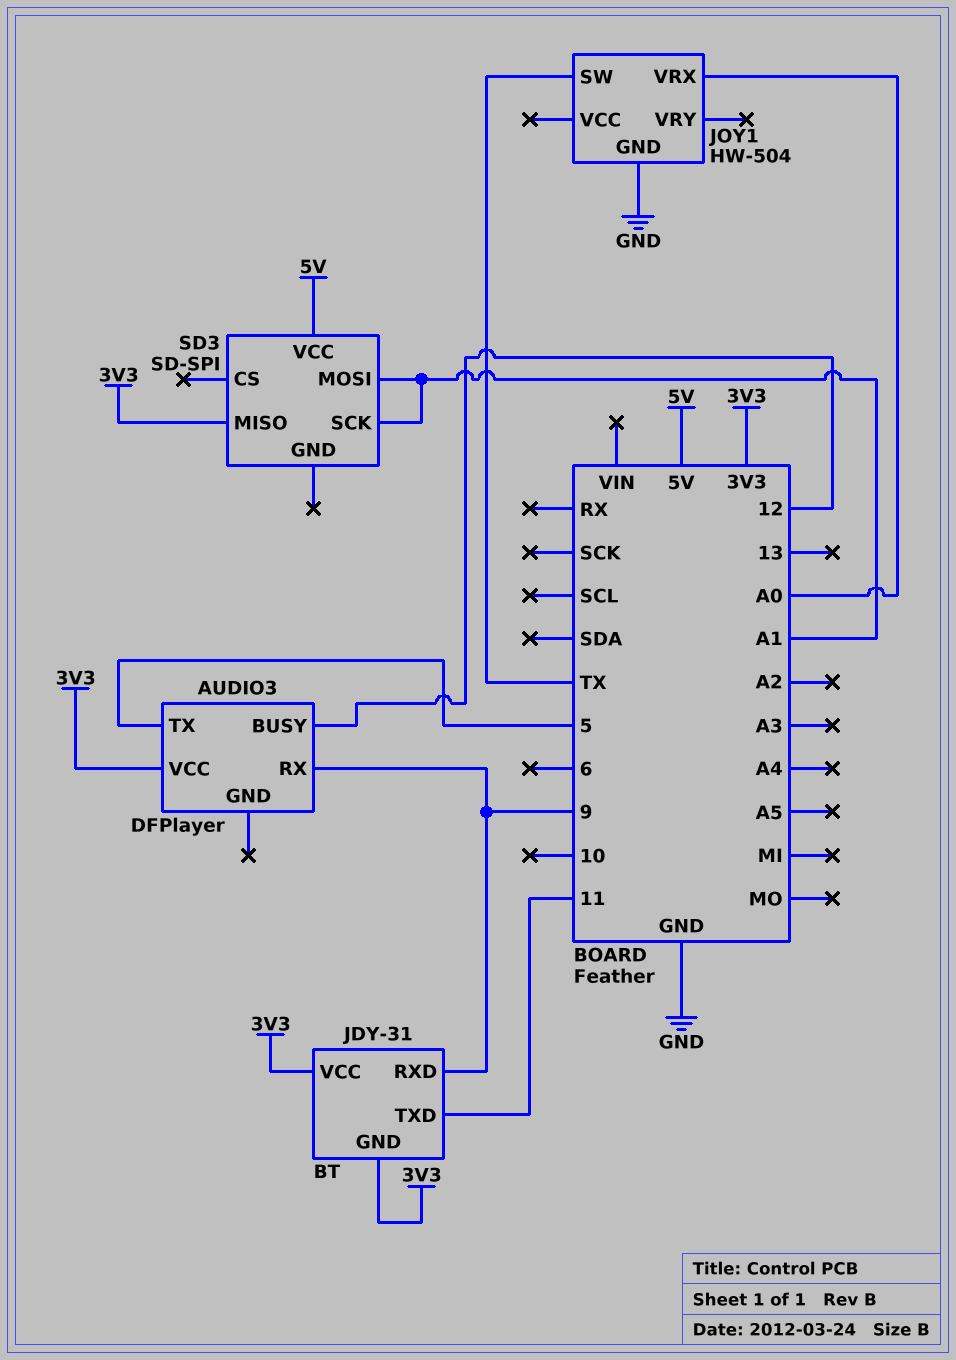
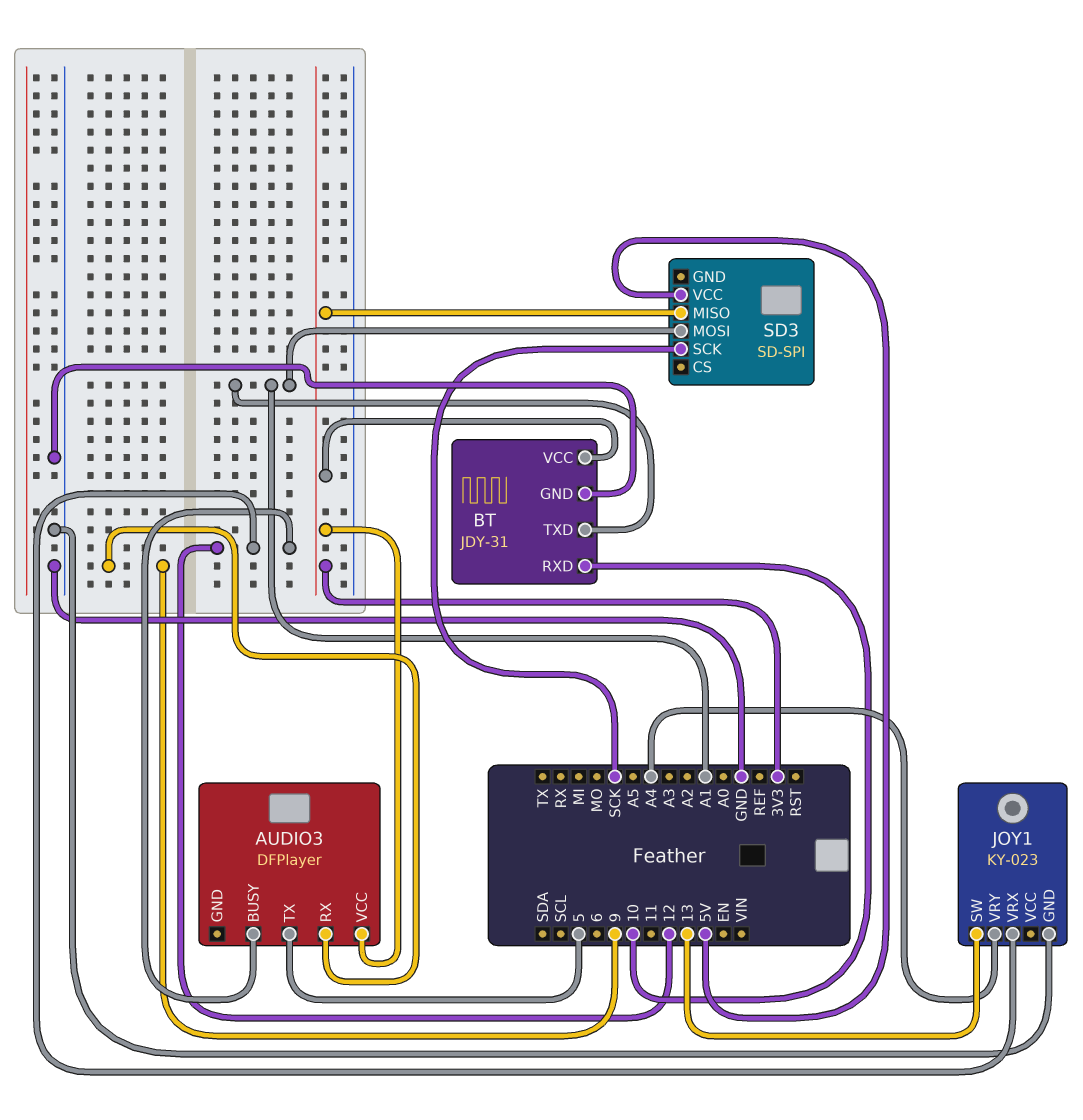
BT pin GND: 3V3 -> GND
BT pin RXD: 9 -> 10
BT pin TXD: 11 -> A1
JOY1: HW-504 -> KY-023
JOY1 pin SW: TX -> 13
JOY1 pin VRX: A0 -> 12
JOY1 pin VRY: none -> A4
SD3 pin SCK: A1 -> SCK

